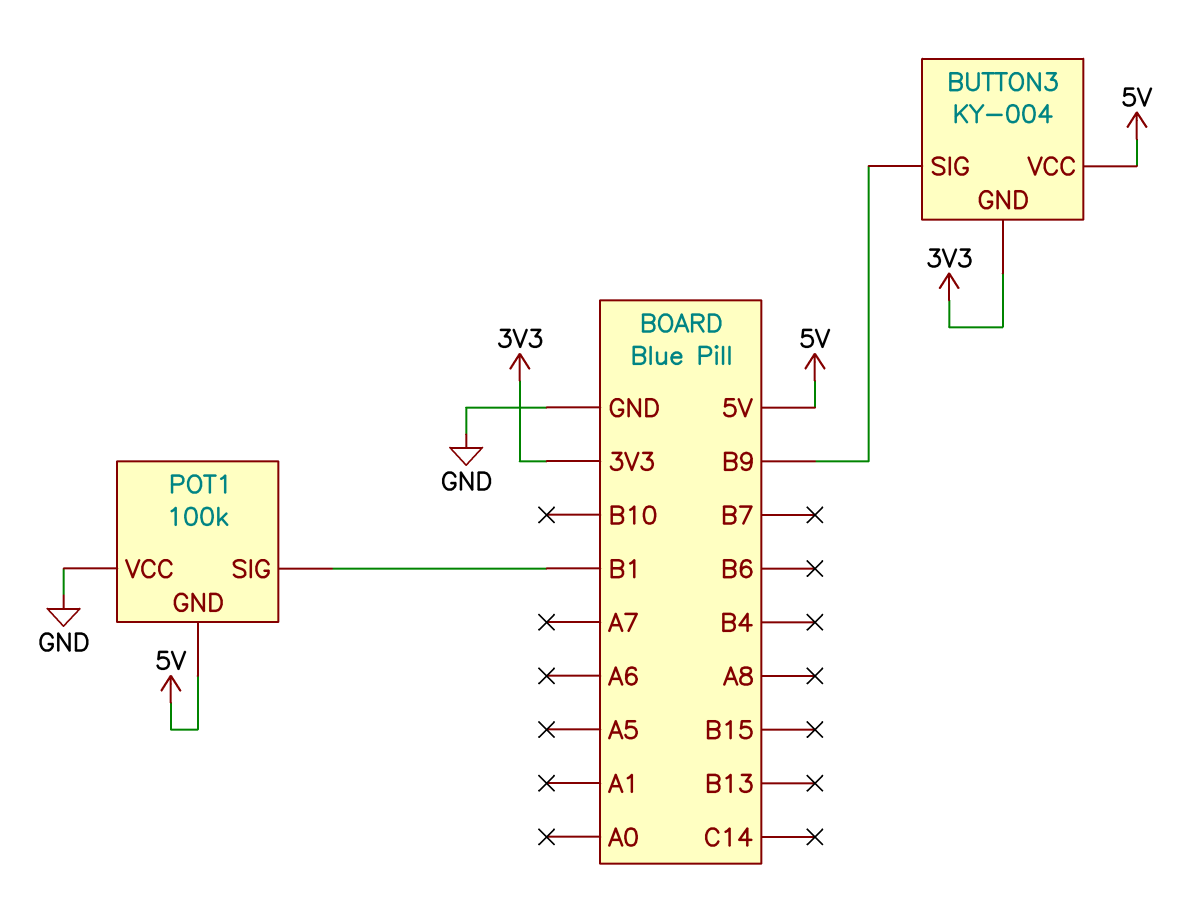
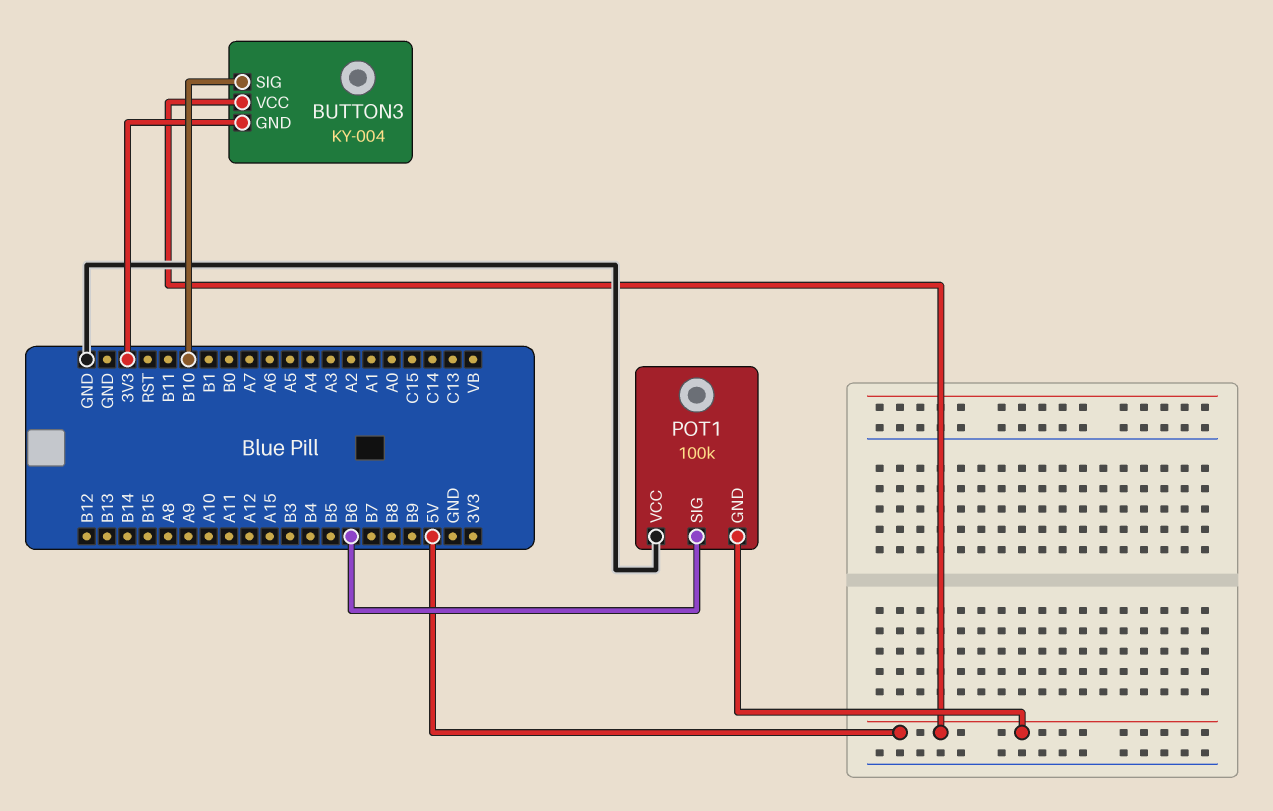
BUTTON3 pin SIG: B9 -> B10
POT1 pin SIG: B1 -> B6

